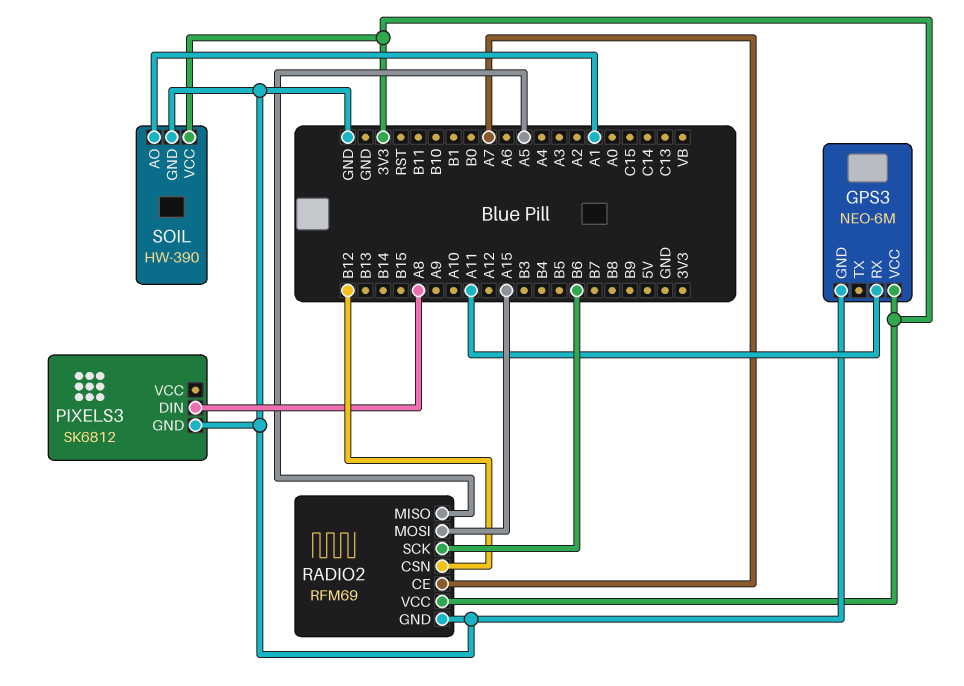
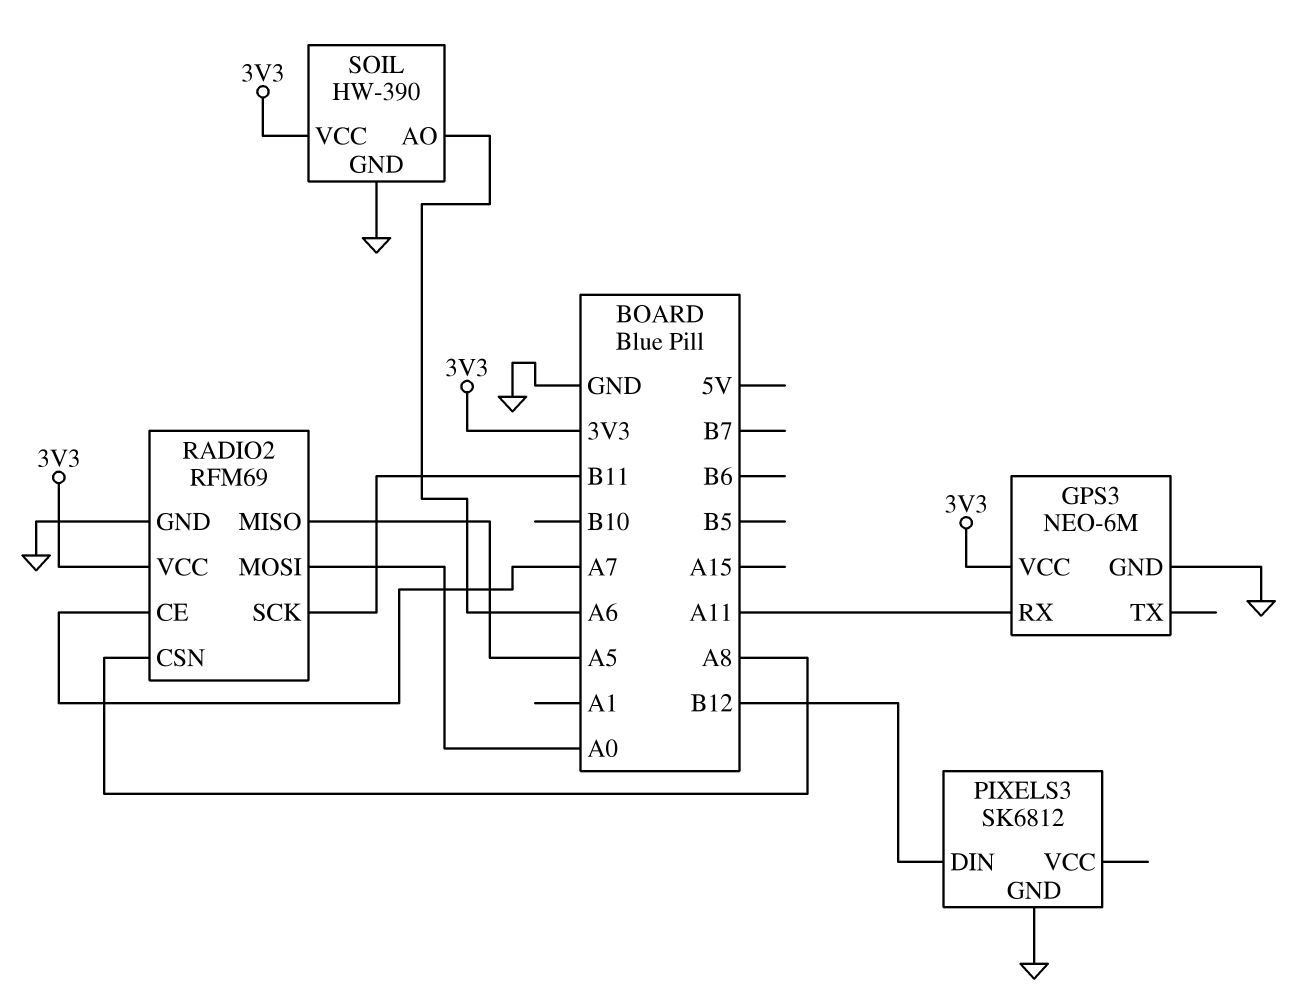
PIXELS3 pin DIN: A8 -> B12
RADIO2 pin CSN: B12 -> A8
RADIO2 pin MOSI: A15 -> A0
RADIO2 pin SCK: B6 -> B11
SOIL pin AO: A1 -> A6

